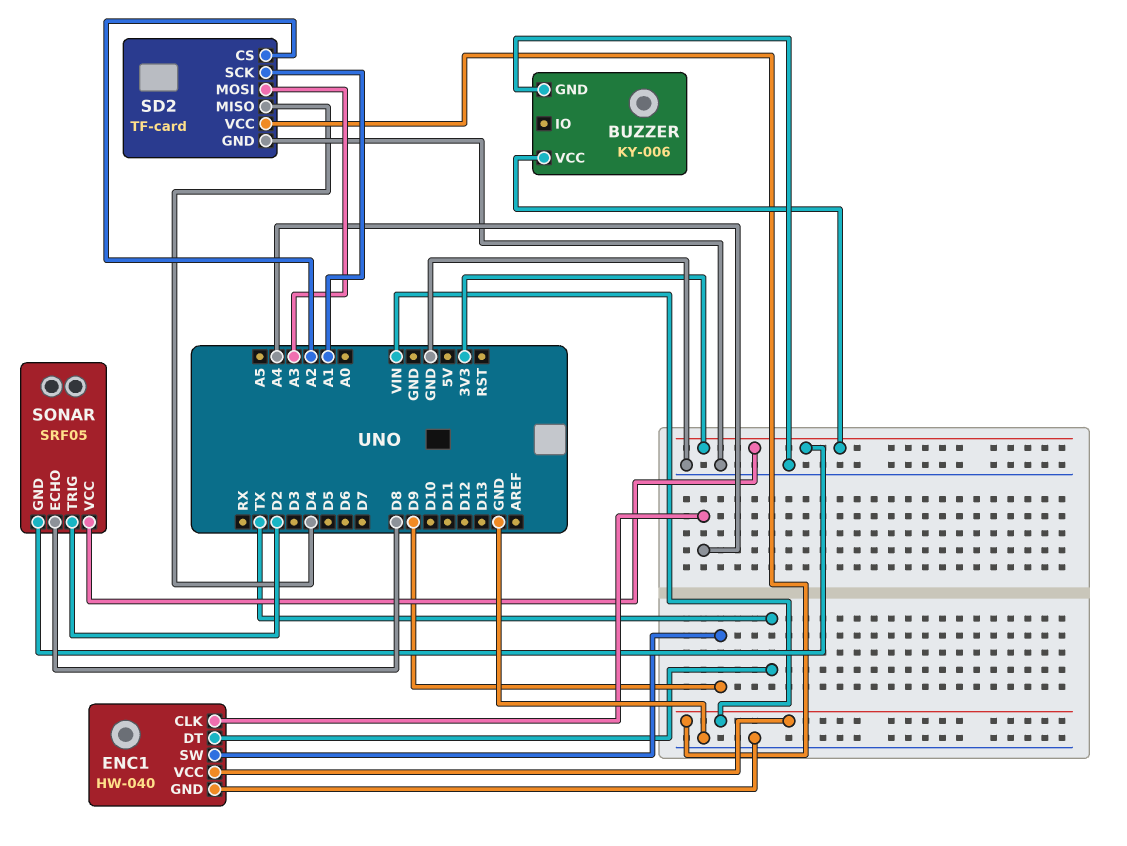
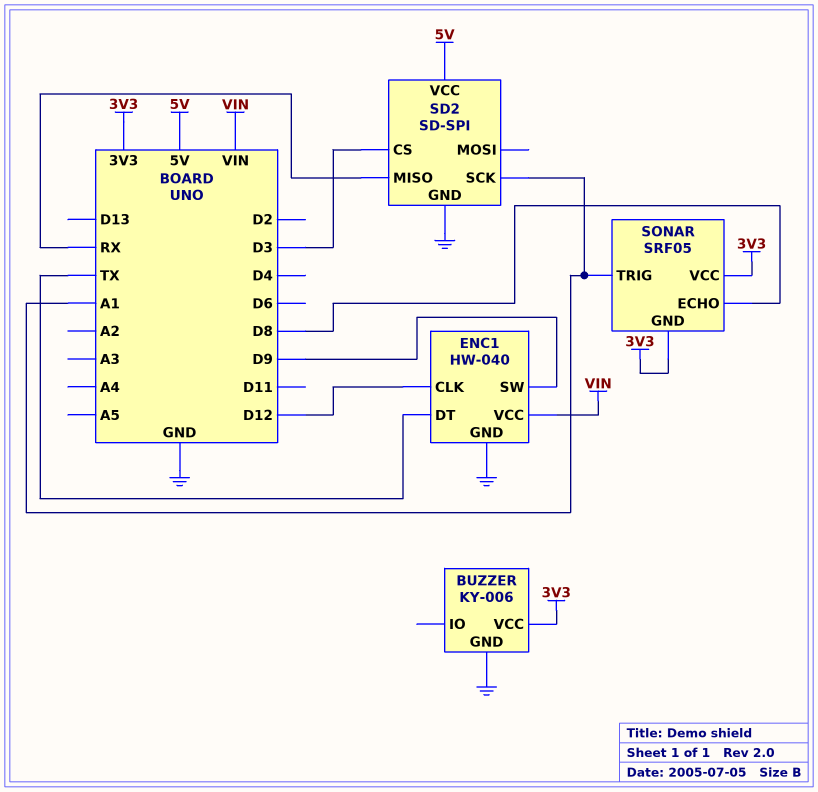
ENC1 pin CLK: A4 -> D12
SD2: TF-card -> SD-SPI
SD2 pin CS: A2 -> D3
SD2 pin MISO: D4 -> RX
SD2 pin MOSI: A3 -> none
SD2 pin VCC: VIN -> 5V
SONAR pin TRIG: D2 -> A1

